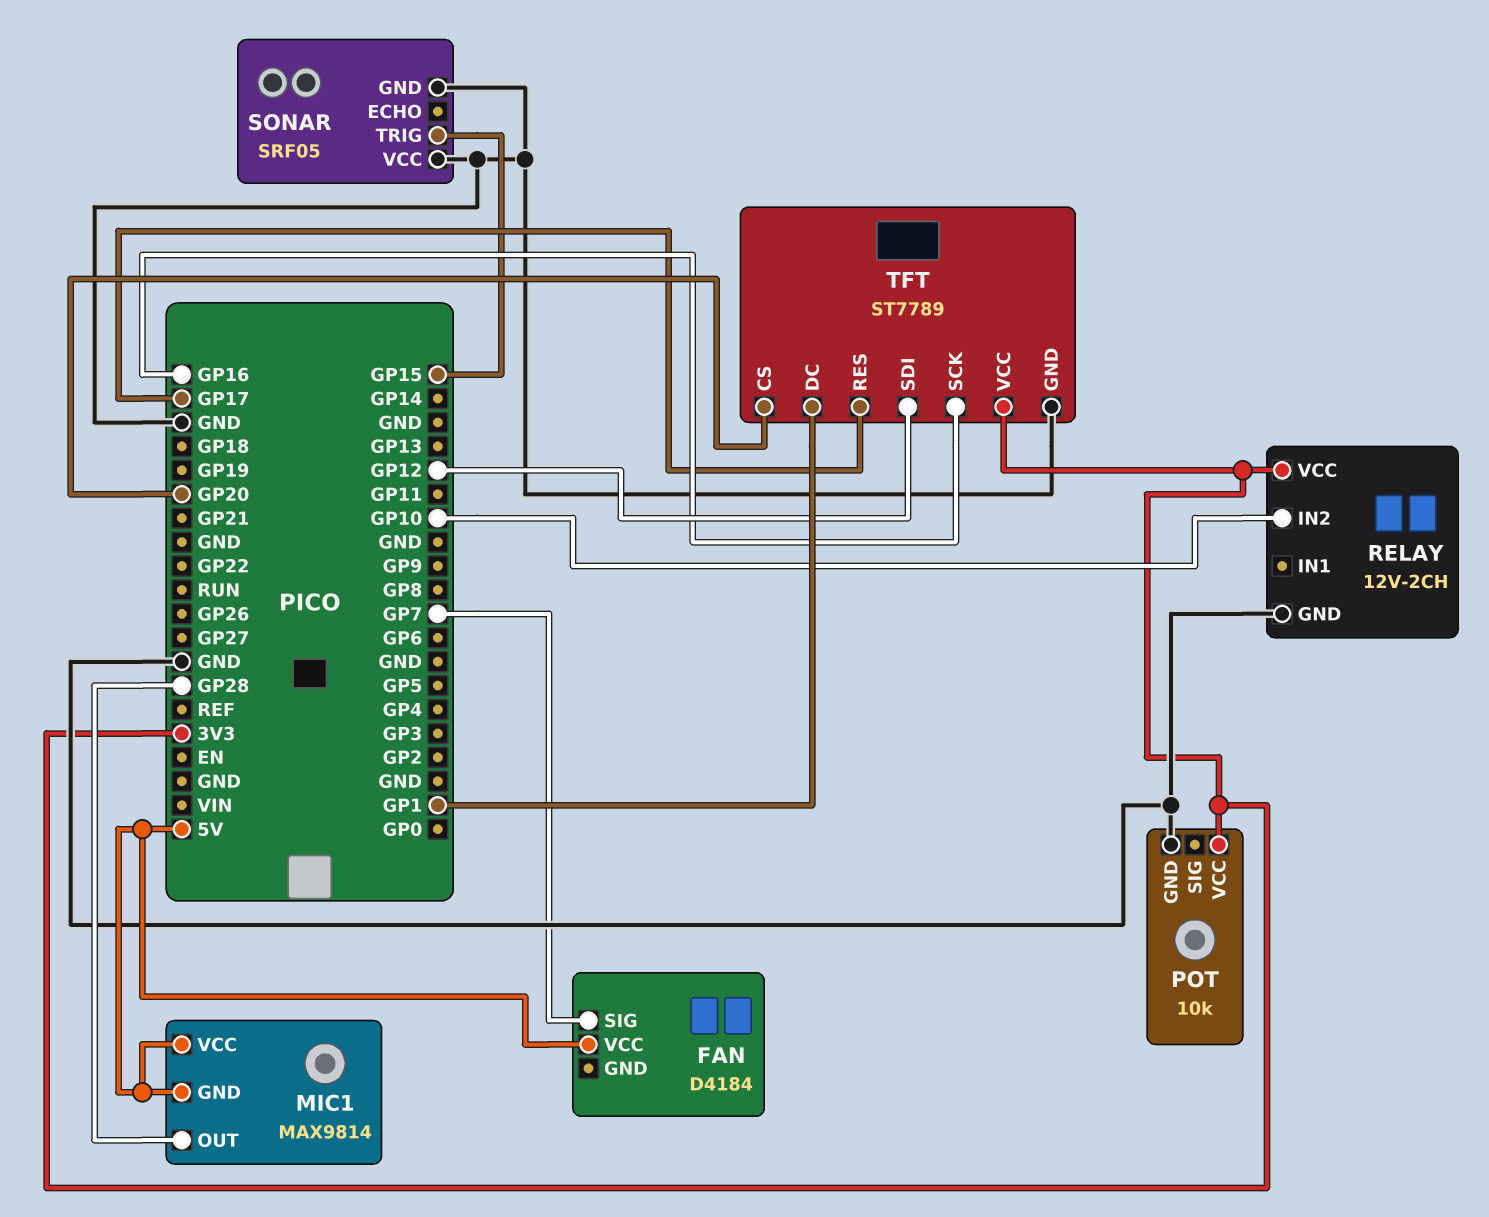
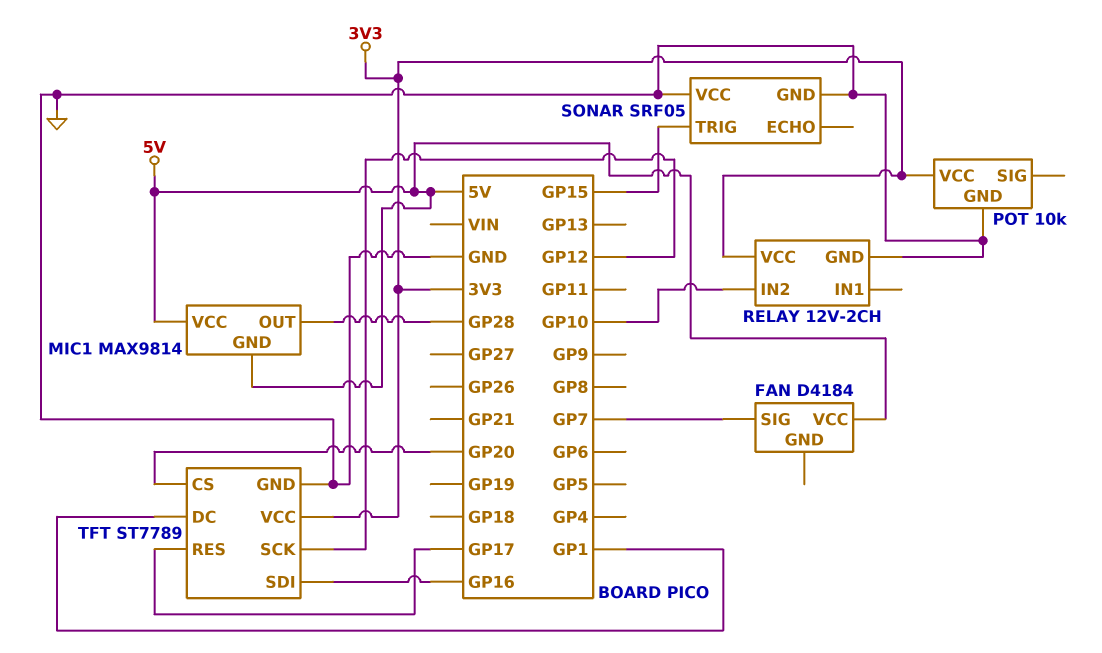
TFT pin SCK: GP16 -> GP12
TFT pin SDI: GP12 -> GP16

